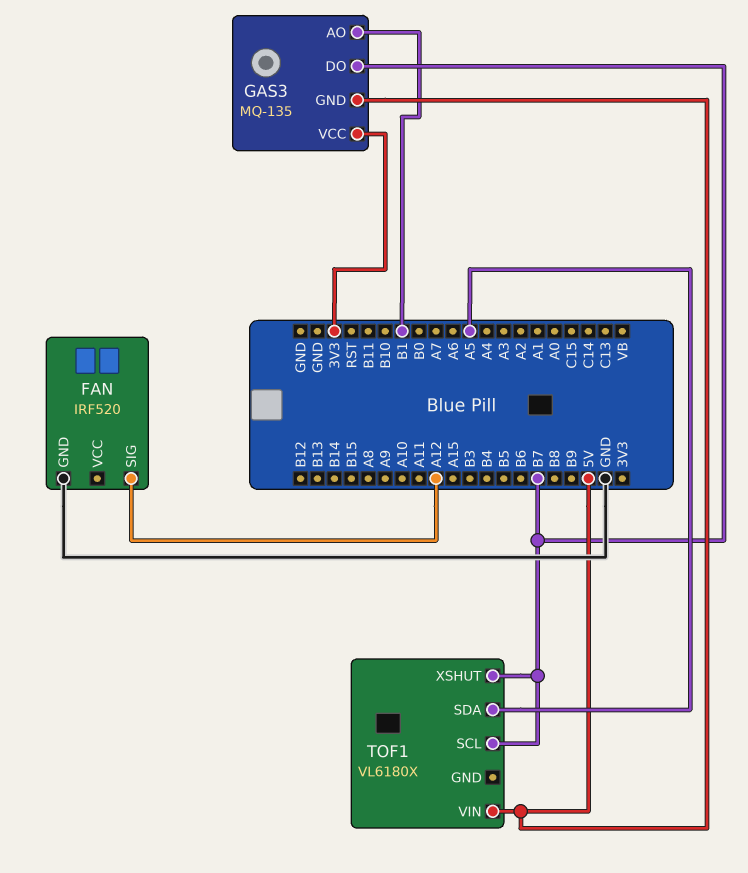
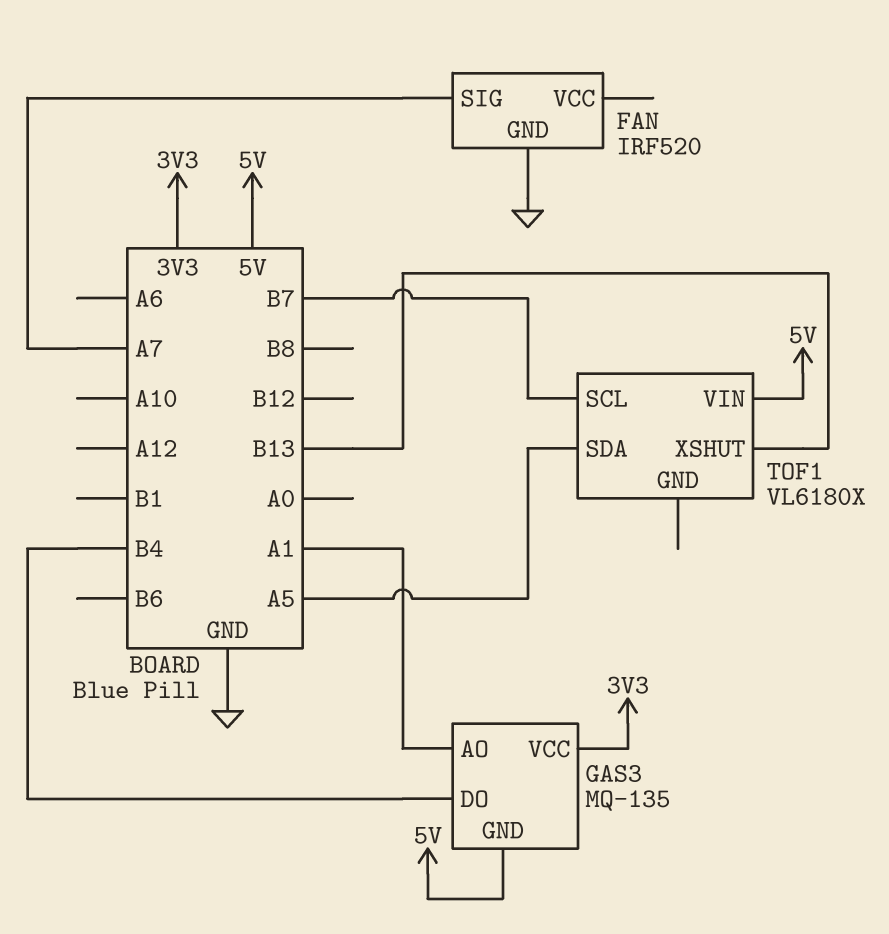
FAN pin SIG: A12 -> A7
GAS3 pin AO: B1 -> A1
GAS3 pin DO: B7 -> B4
TOF1 pin XSHUT: B7 -> B13

